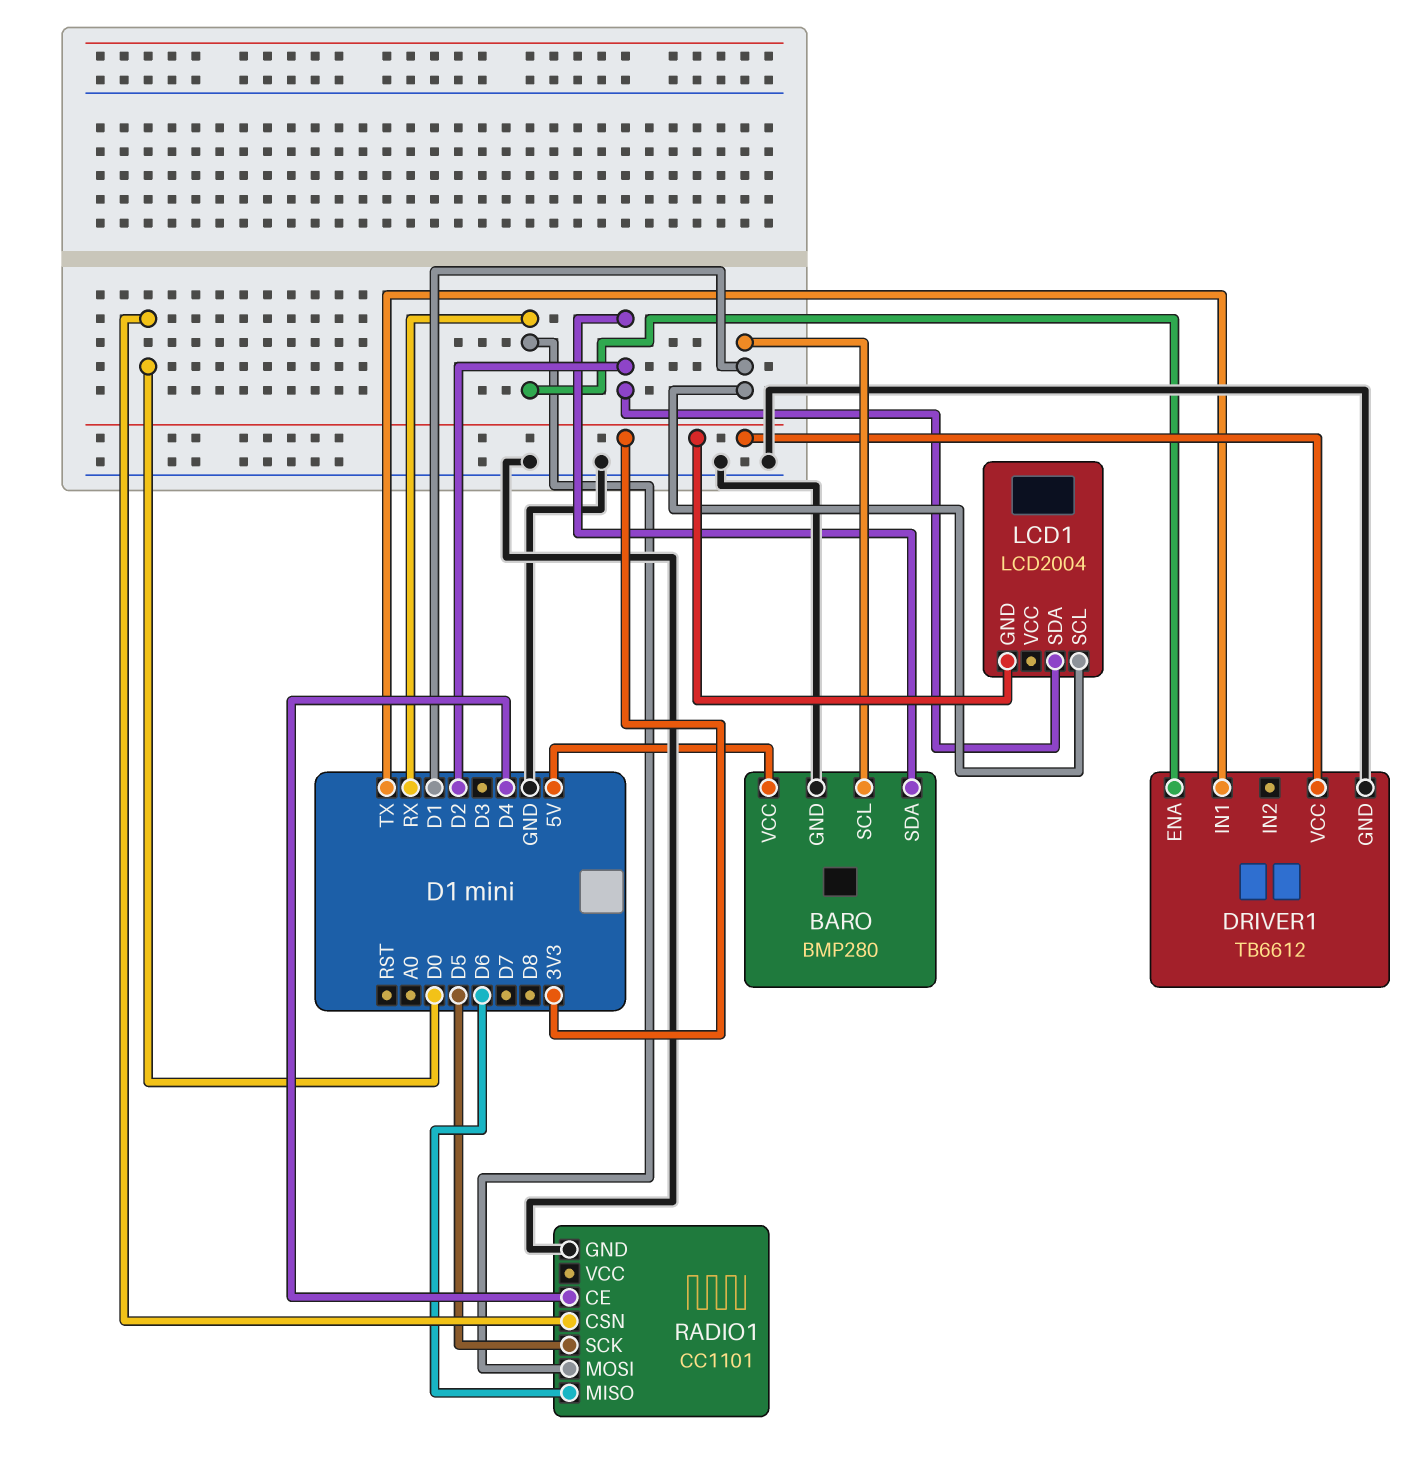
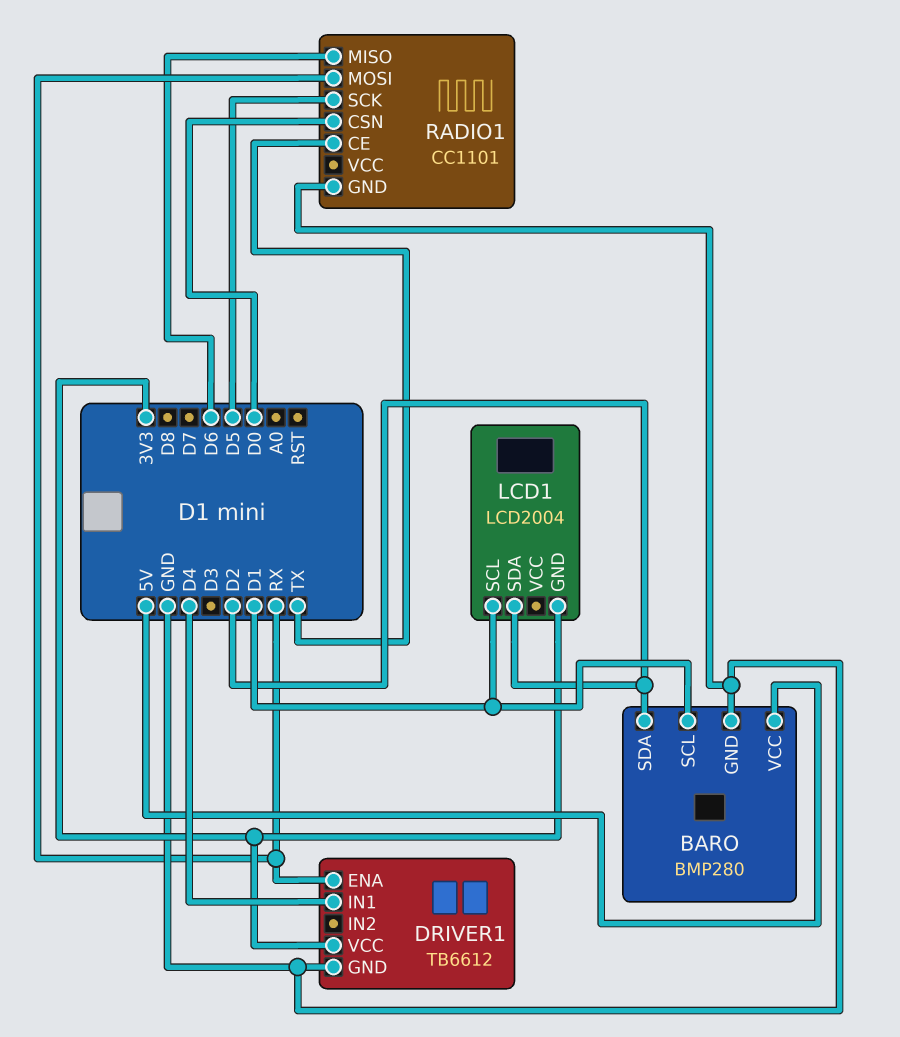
DRIVER1 pin IN1: TX -> D4
RADIO1 pin CE: D4 -> TX

